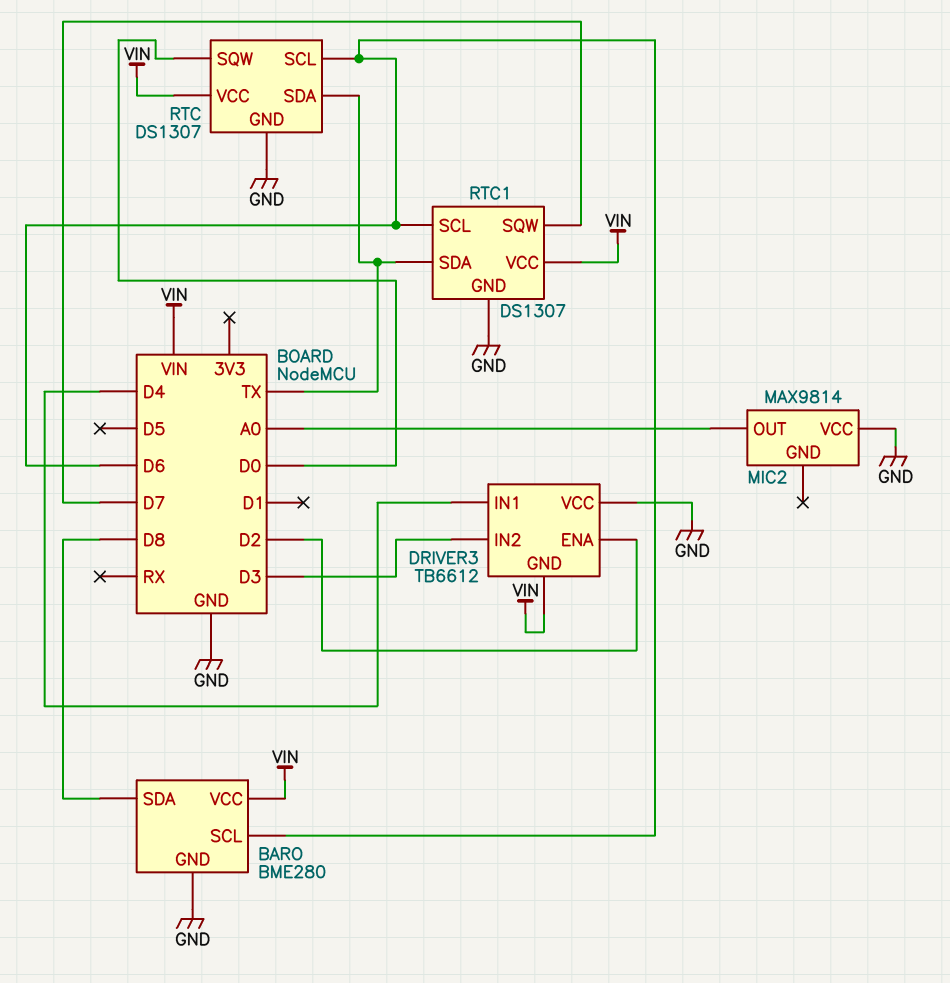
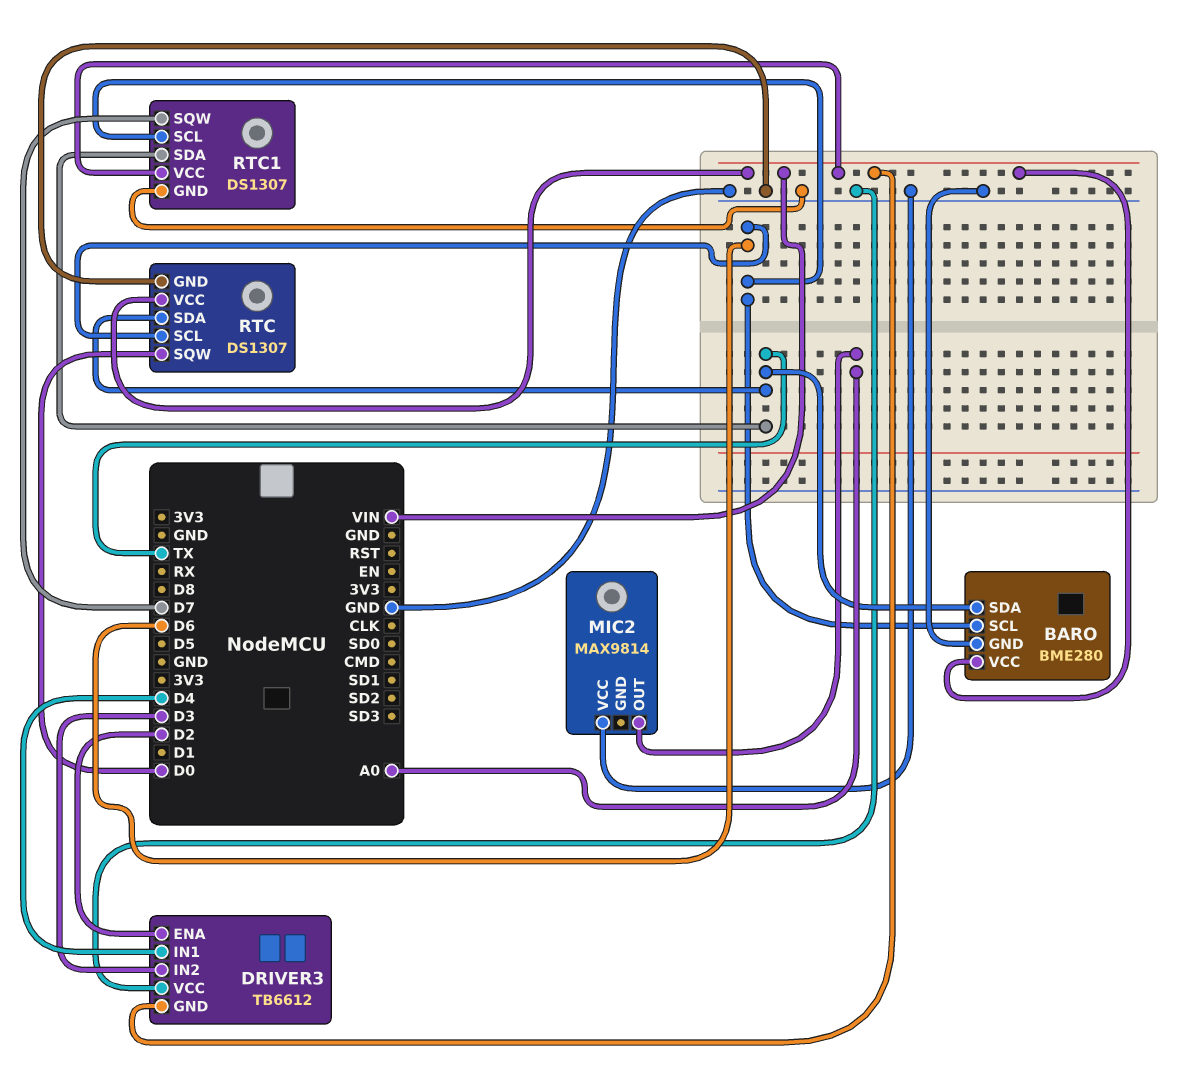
BARO pin SDA: D8 -> TX

